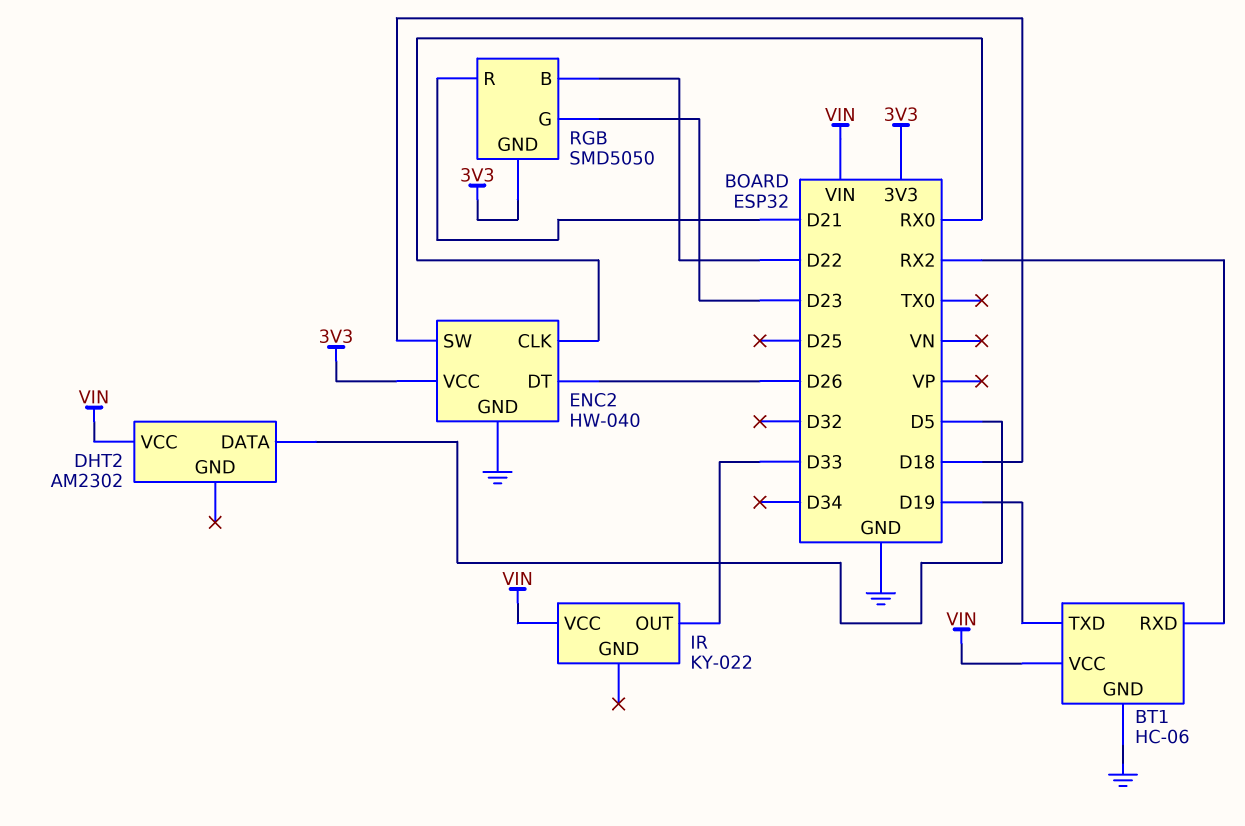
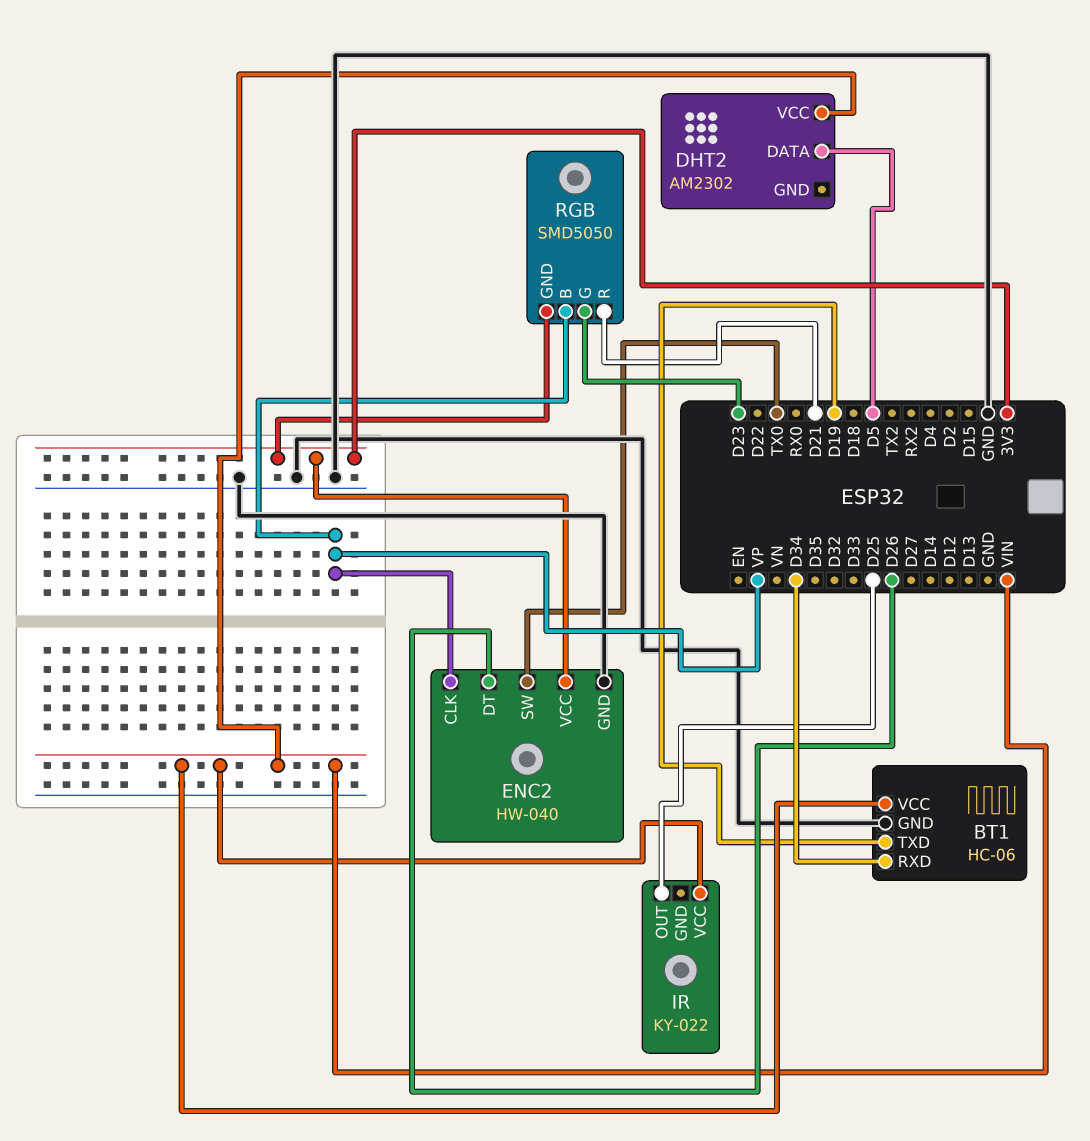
BT1 pin RXD: RX2 -> D34
ENC2 pin CLK: RX0 -> VP
ENC2 pin SW: D18 -> TX0
IR pin OUT: D33 -> D25
RGB pin B: D22 -> VP

